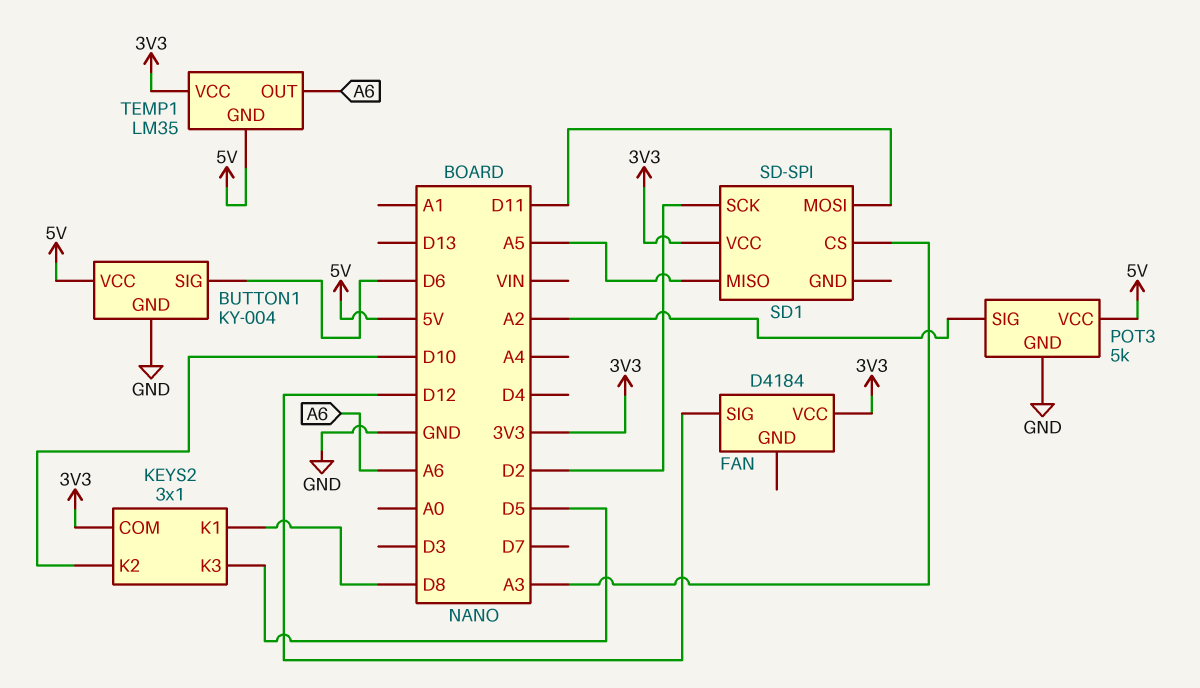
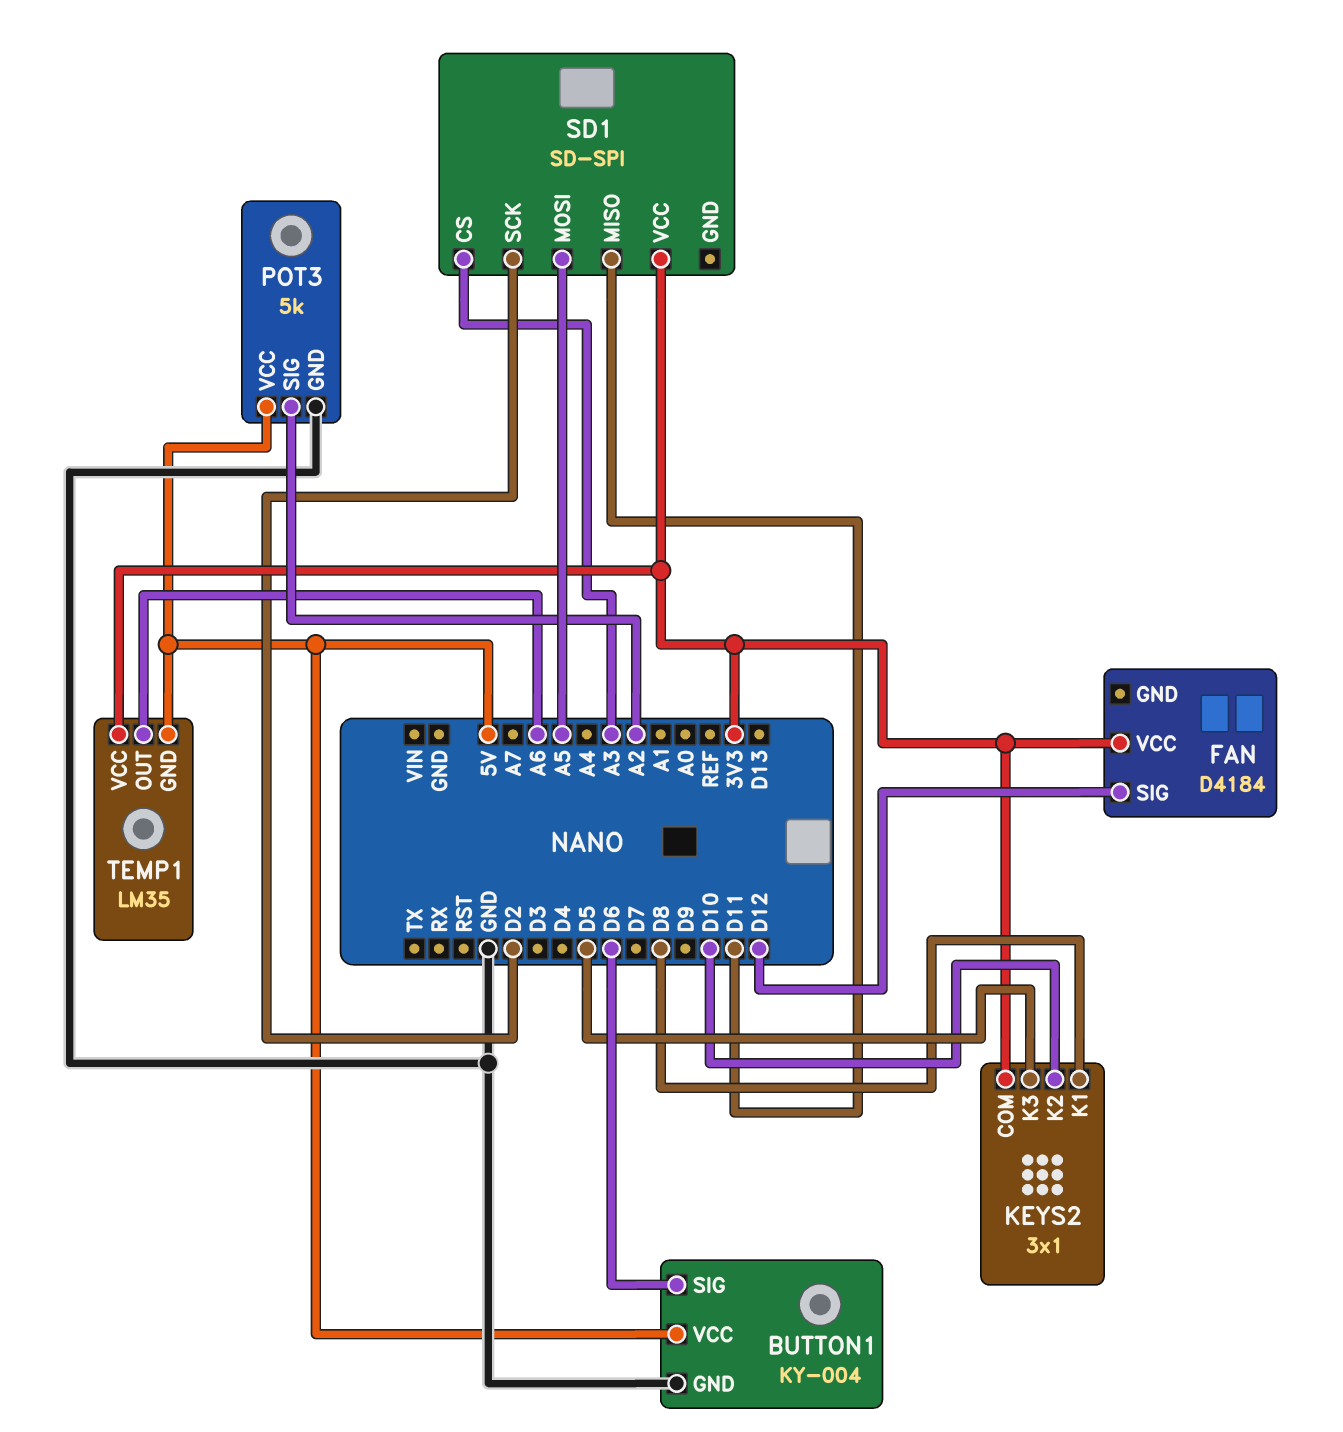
SD1 pin MISO: A5 -> D11
SD1 pin MOSI: D11 -> A5

